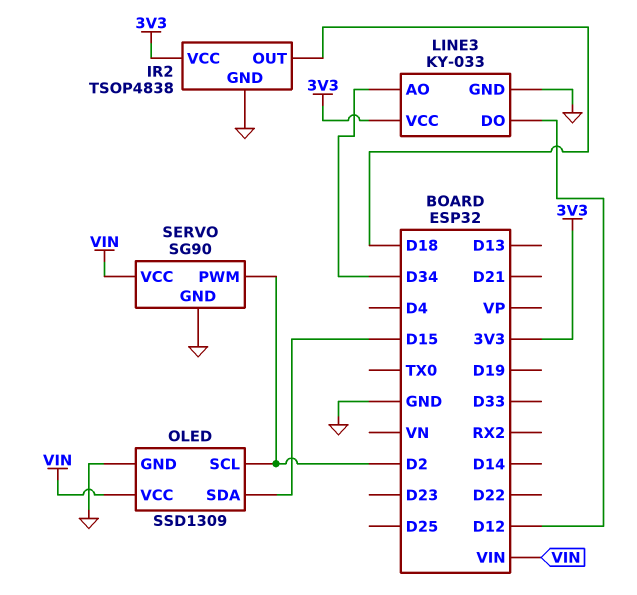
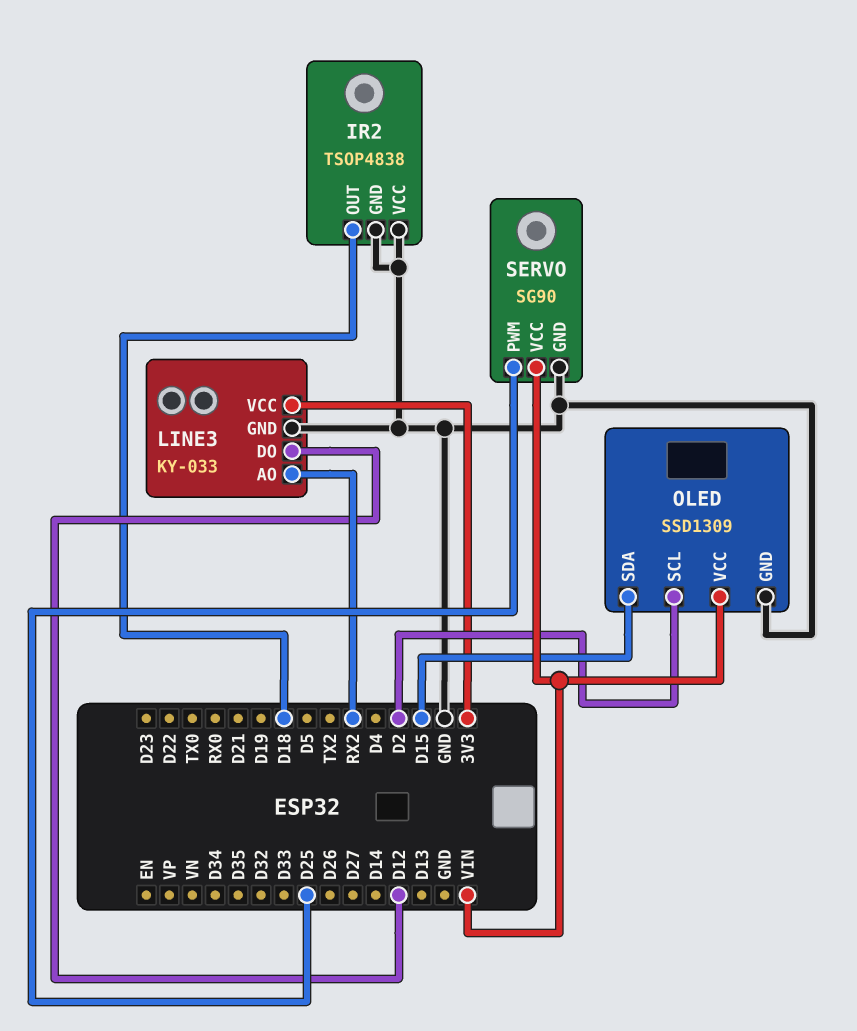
IR2 pin VCC: 3V3 -> GND
LINE3 pin AO: D34 -> RX2
SERVO pin PWM: D2 -> D25

